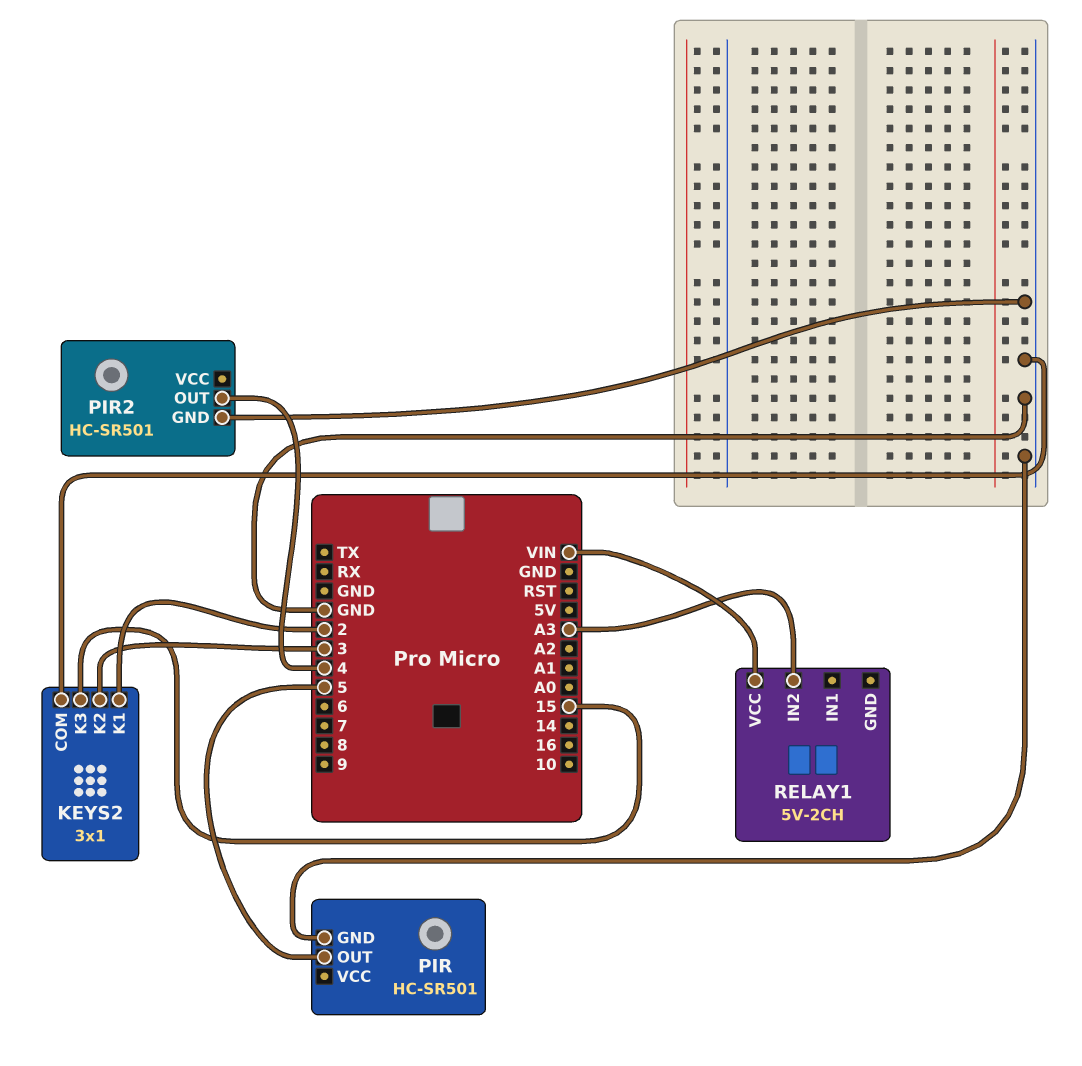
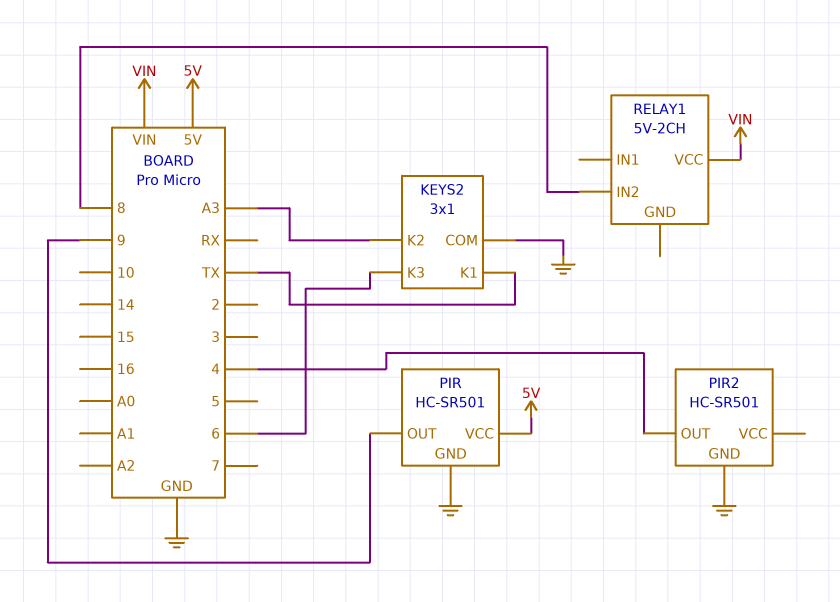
KEYS2 pin K1: 2 -> TX
KEYS2 pin K2: 3 -> A3
KEYS2 pin K3: 15 -> 6
PIR pin OUT: 5 -> 9
PIR pin VCC: none -> 5V
RELAY1 pin IN2: A3 -> 8

